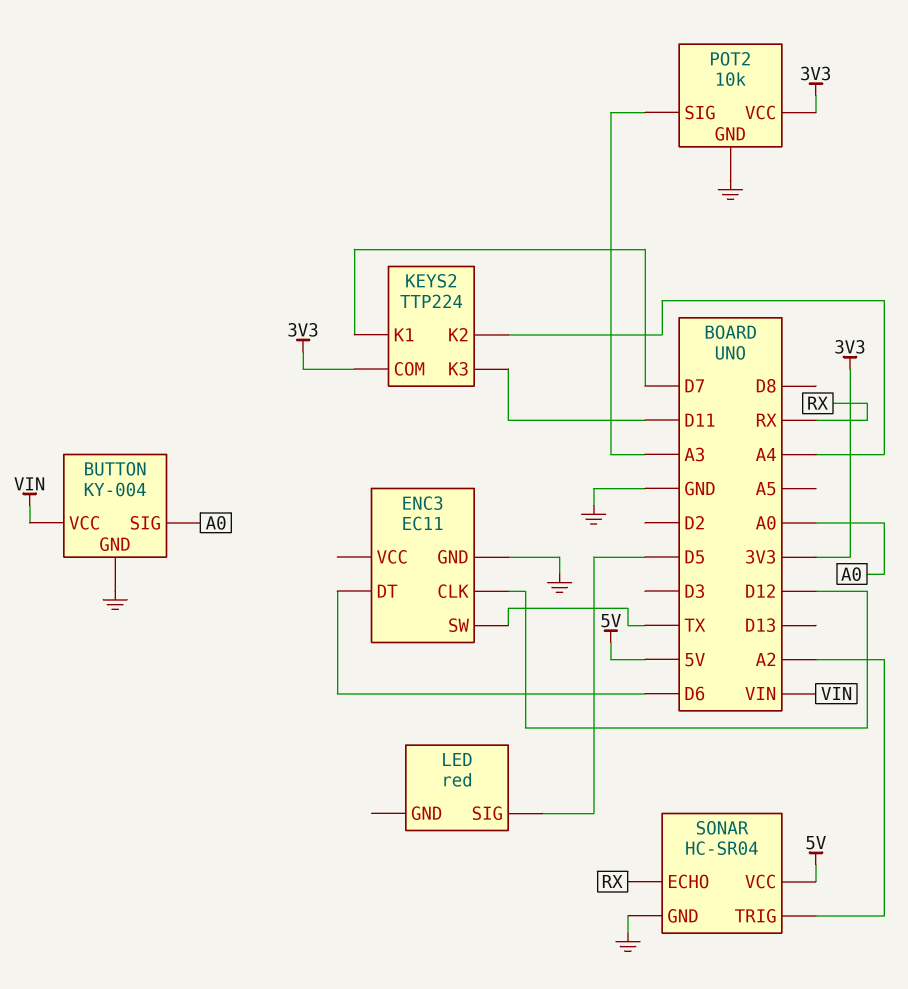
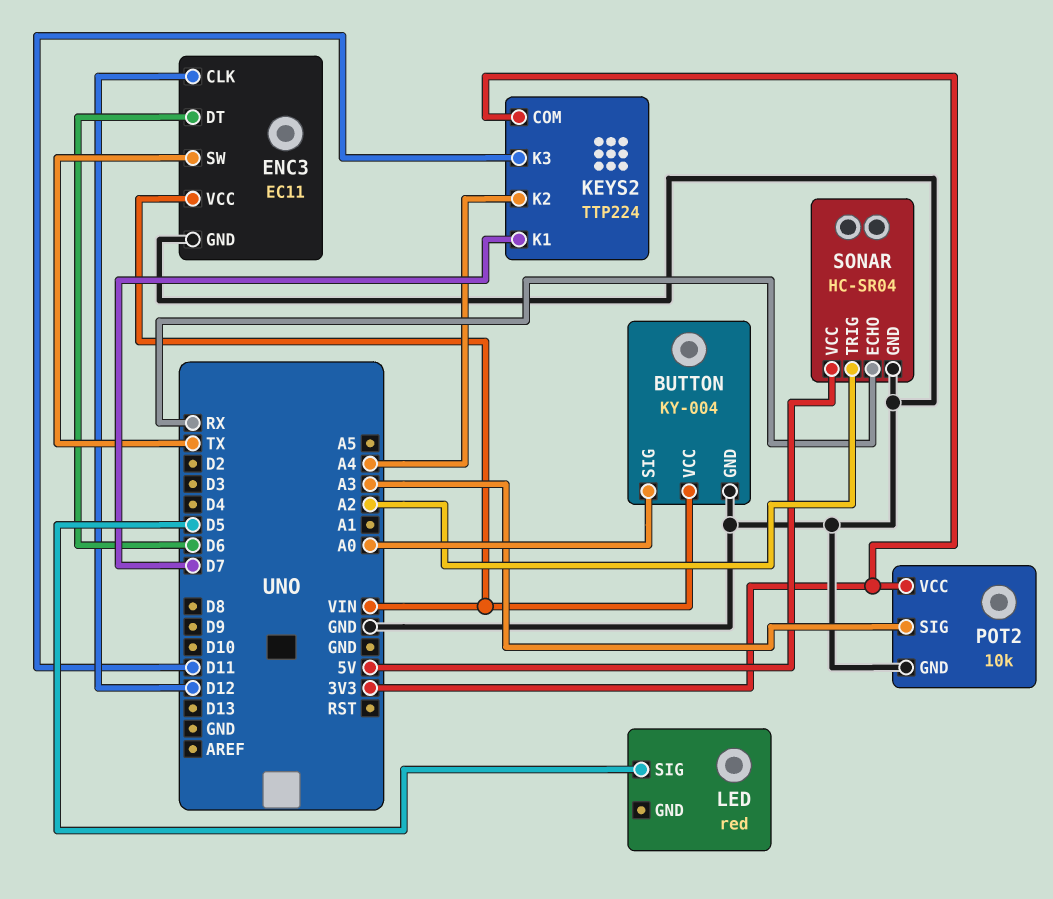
ENC3 pin VCC: none -> VIN

